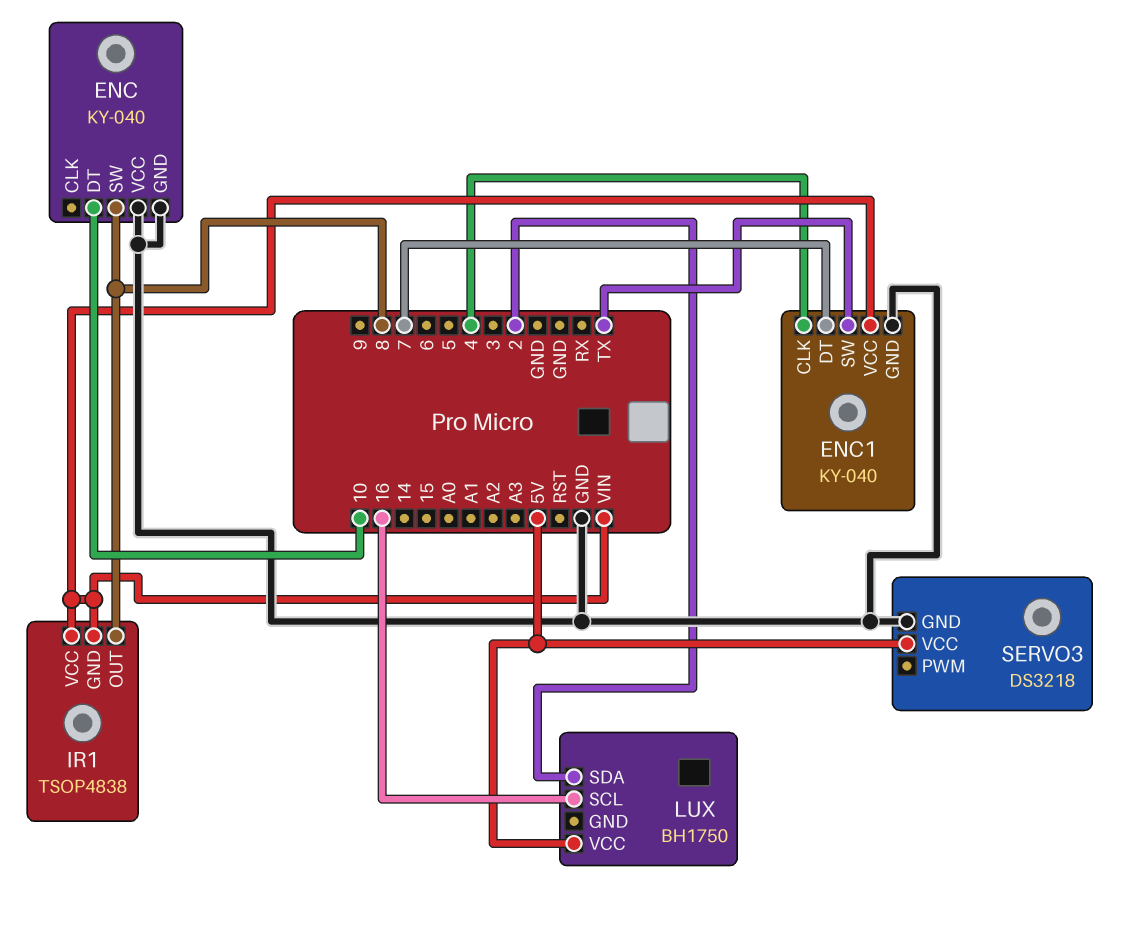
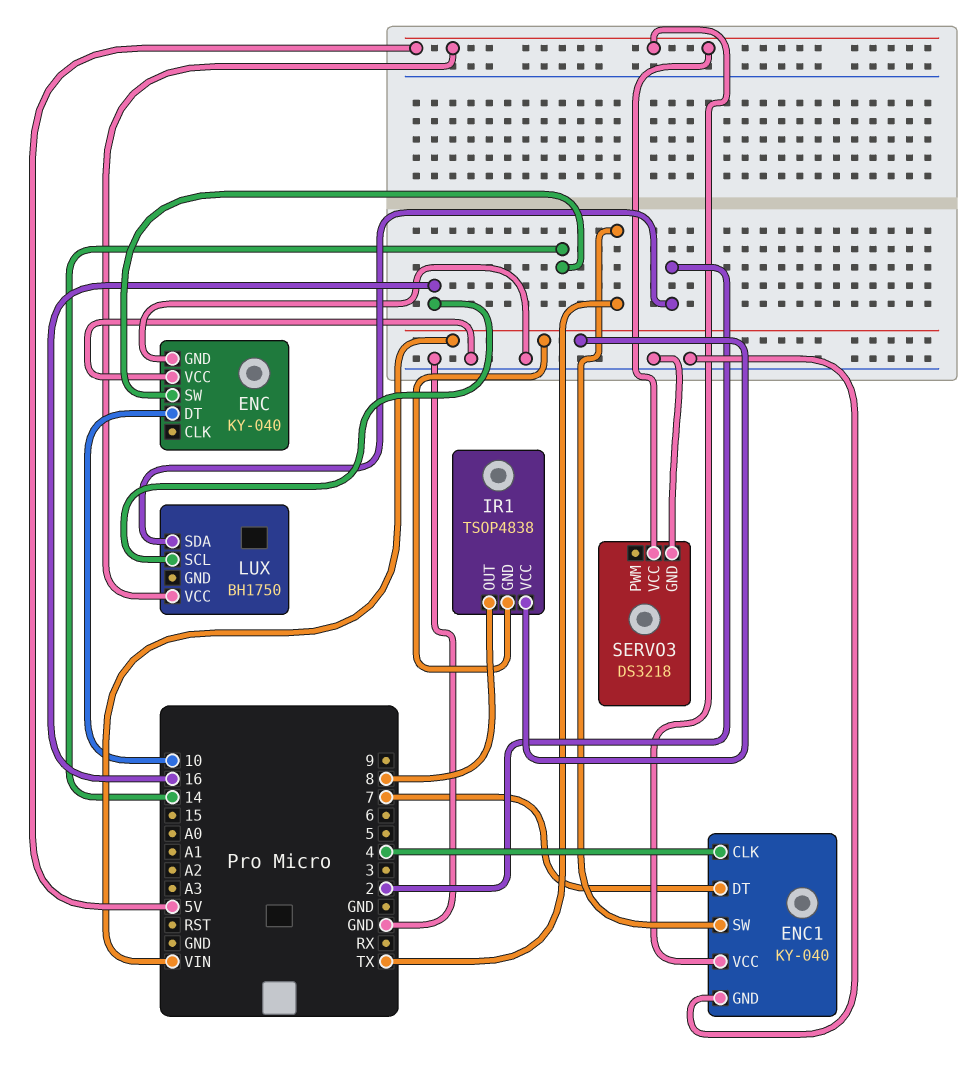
ENC pin SW: 8 -> 14
ENC1 pin VCC: VIN -> 5V

